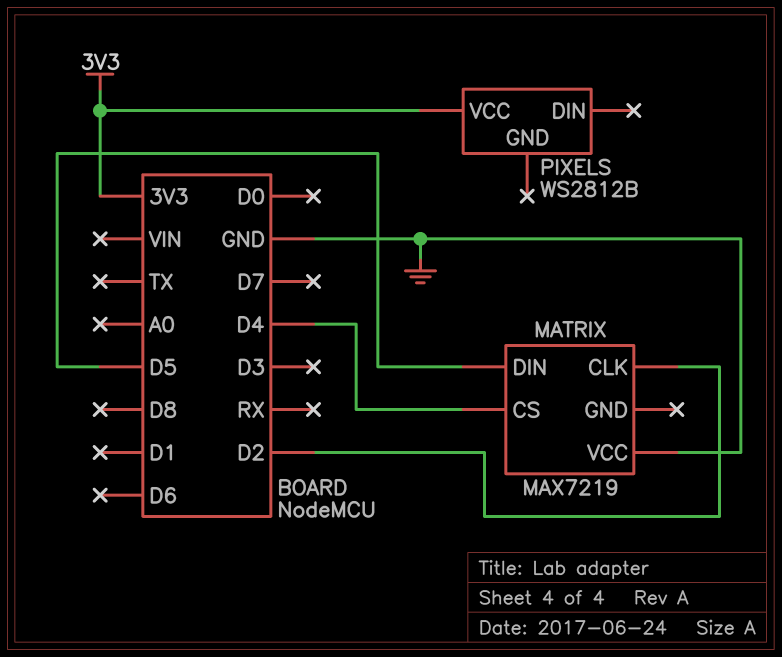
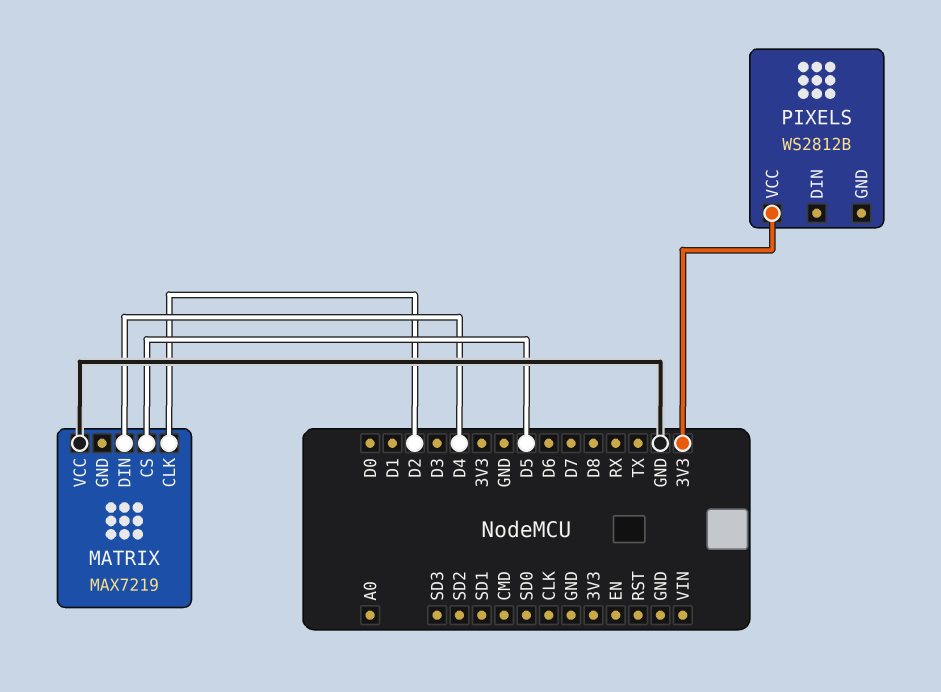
MATRIX pin CS: D4 -> D5
MATRIX pin DIN: D5 -> D4

